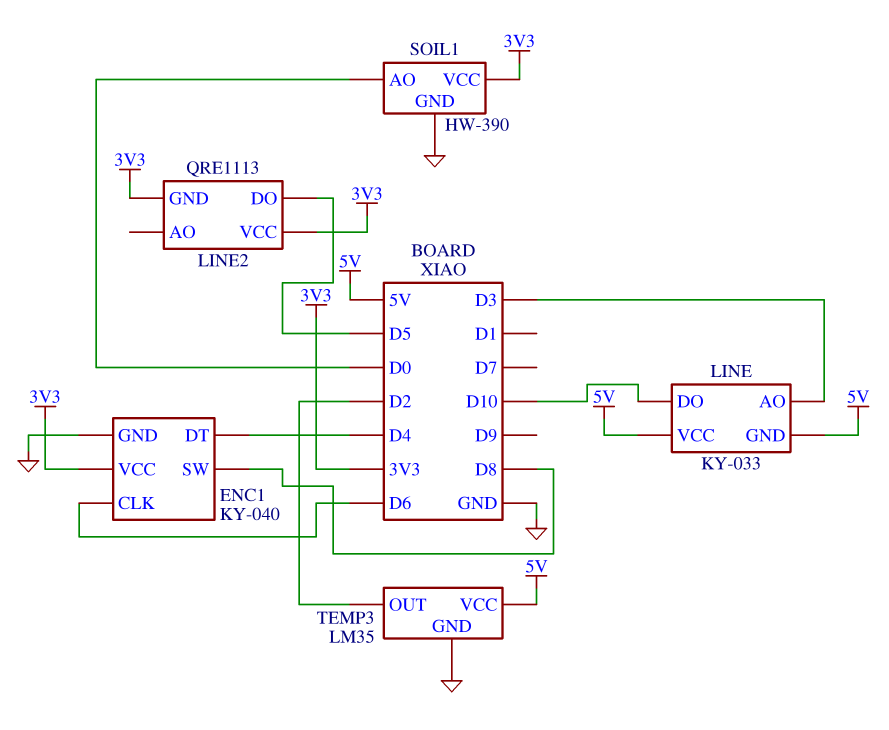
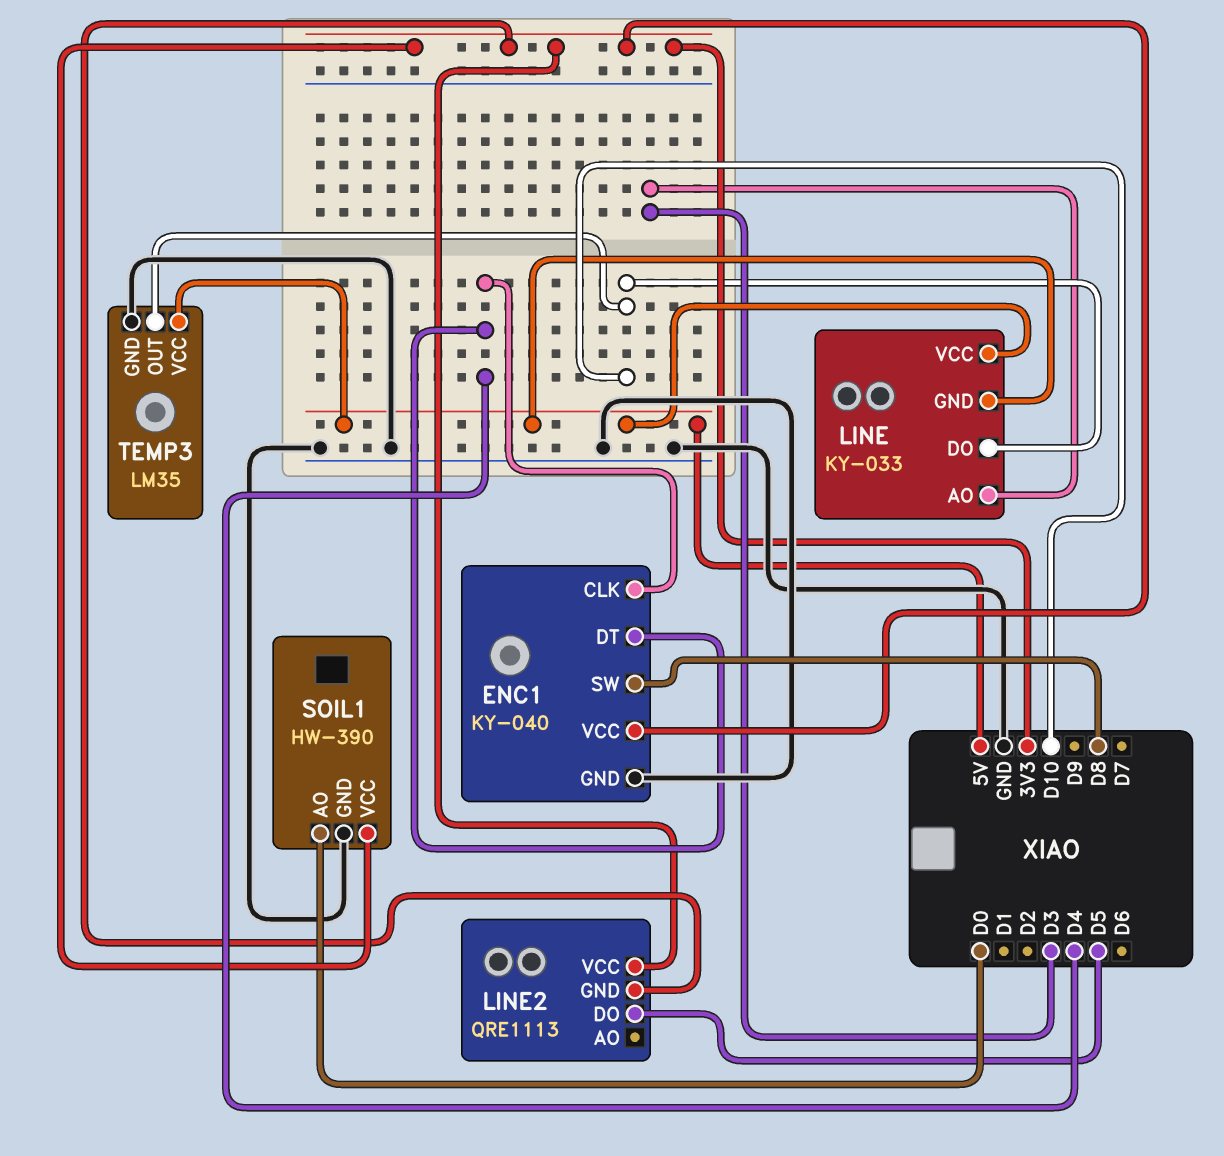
ENC1 pin CLK: D6 -> D4
TEMP3 pin OUT: D2 -> D10

